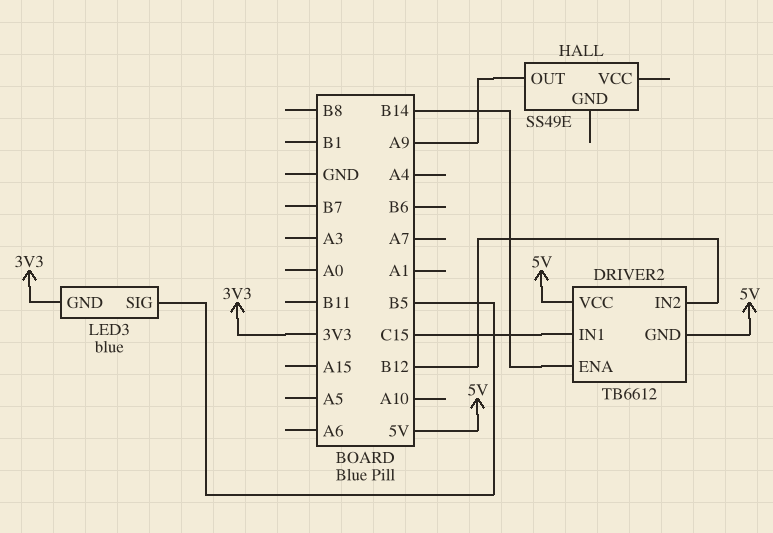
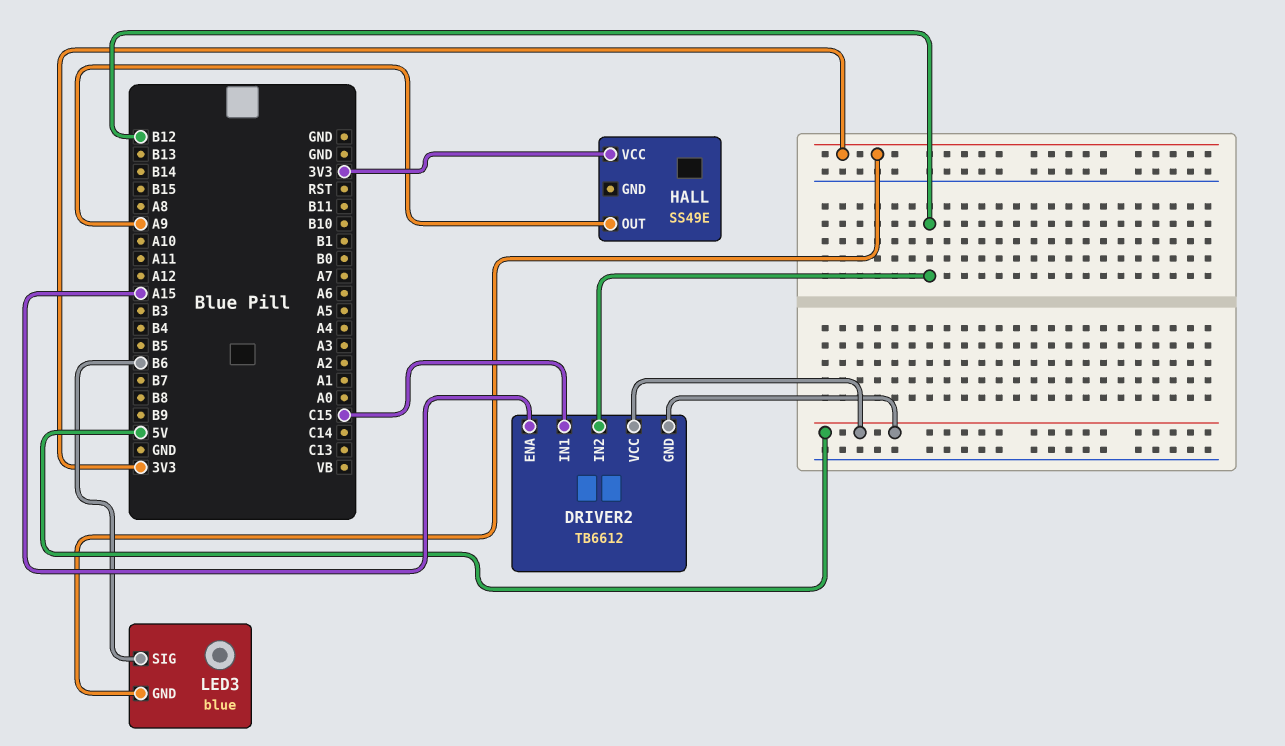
DRIVER2 pin ENA: B14 -> A15
HALL pin VCC: none -> 3V3
LED3 pin SIG: B5 -> B6

